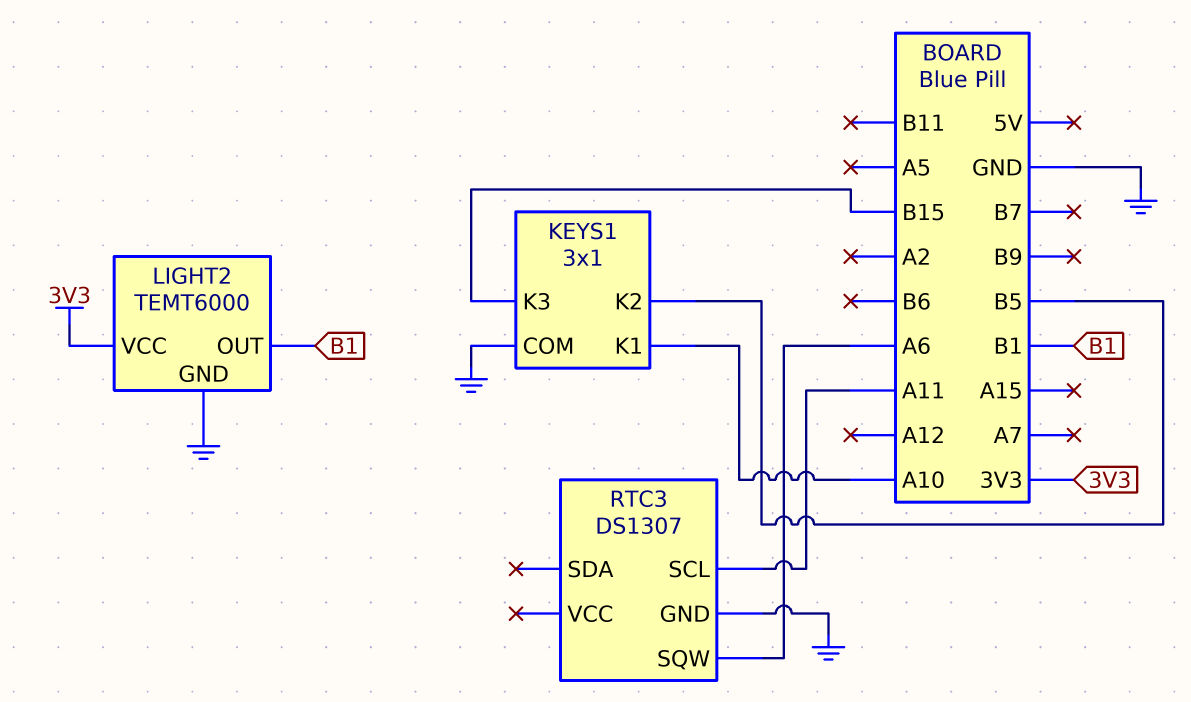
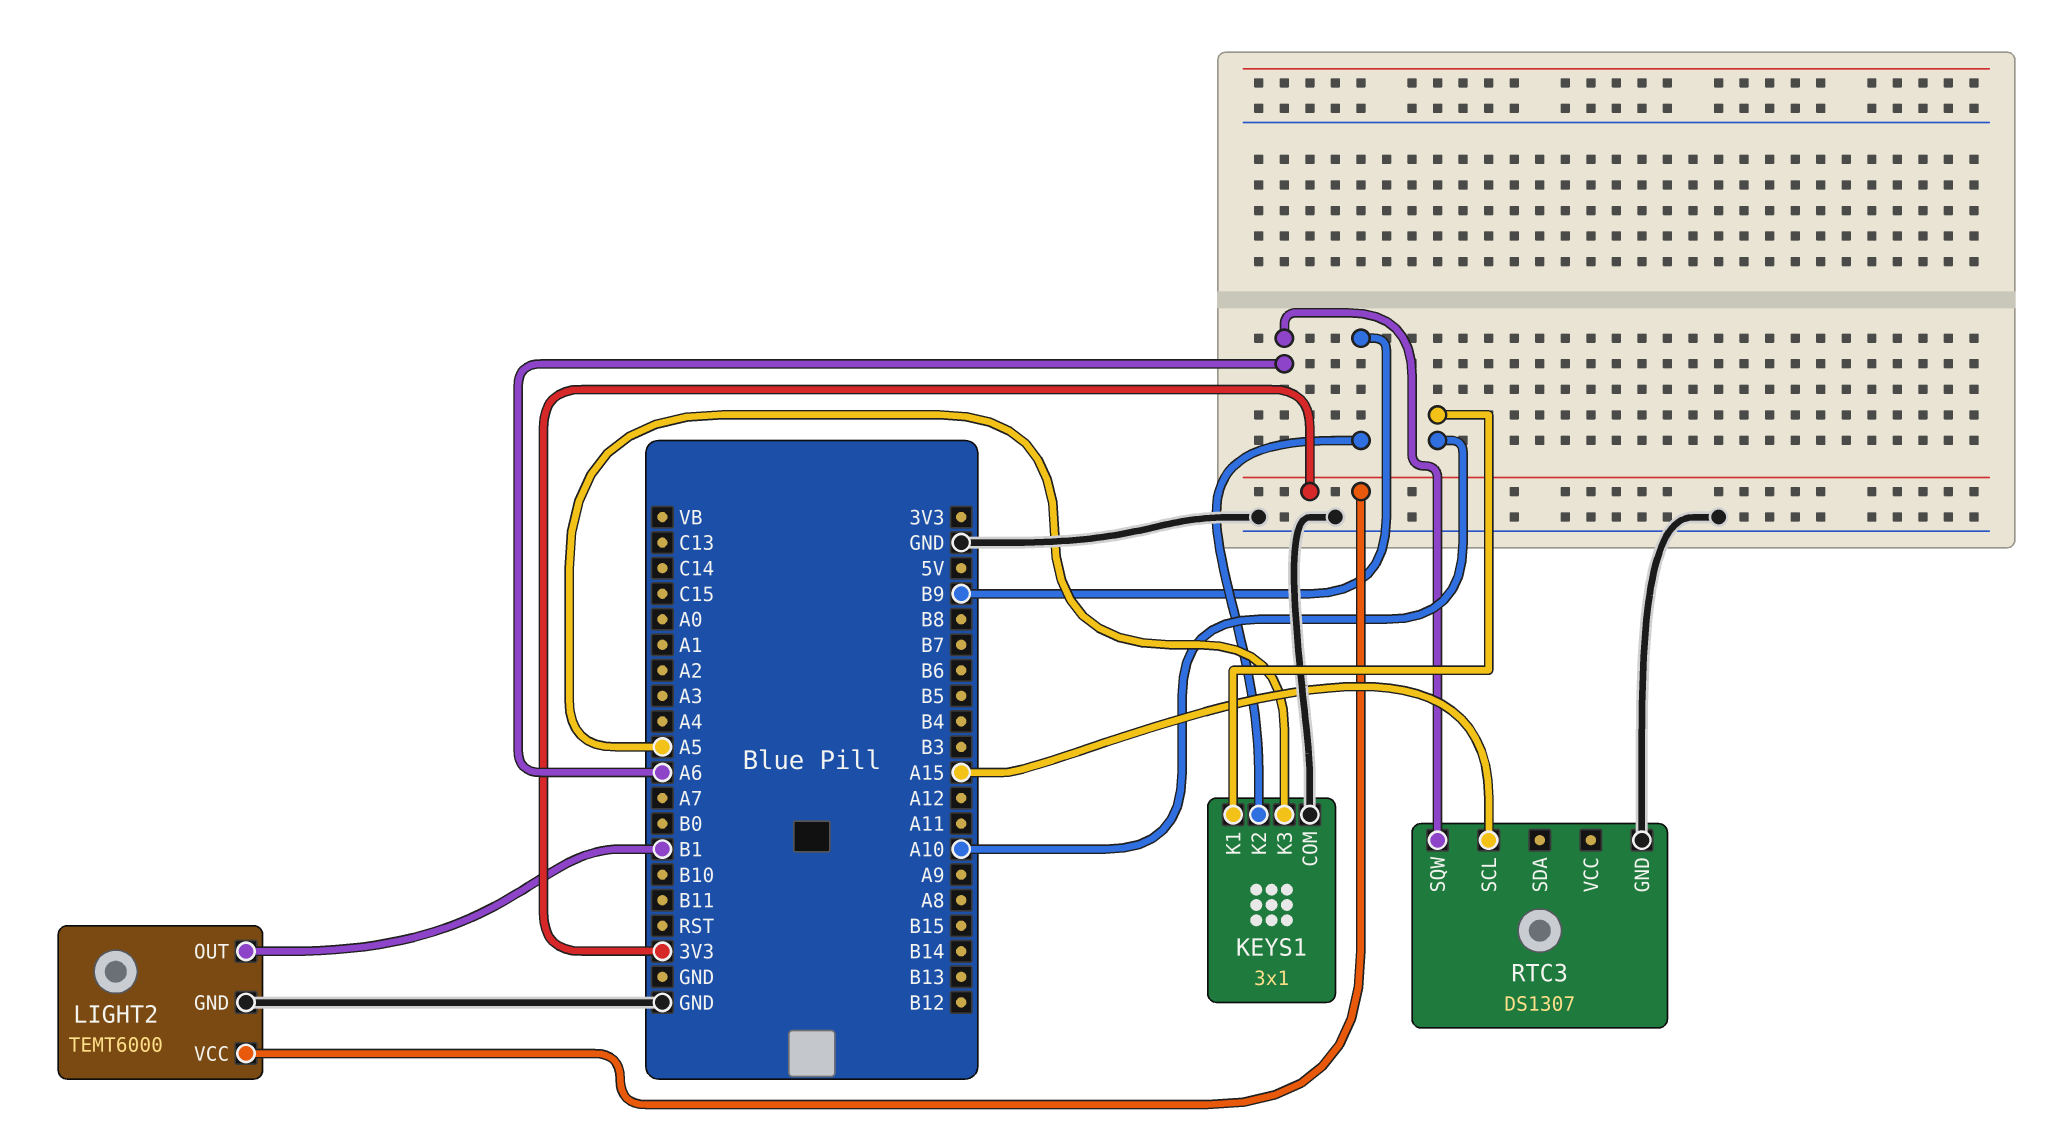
KEYS1 pin K2: B5 -> B9
KEYS1 pin K3: B15 -> A5
RTC3 pin SCL: A11 -> A15

